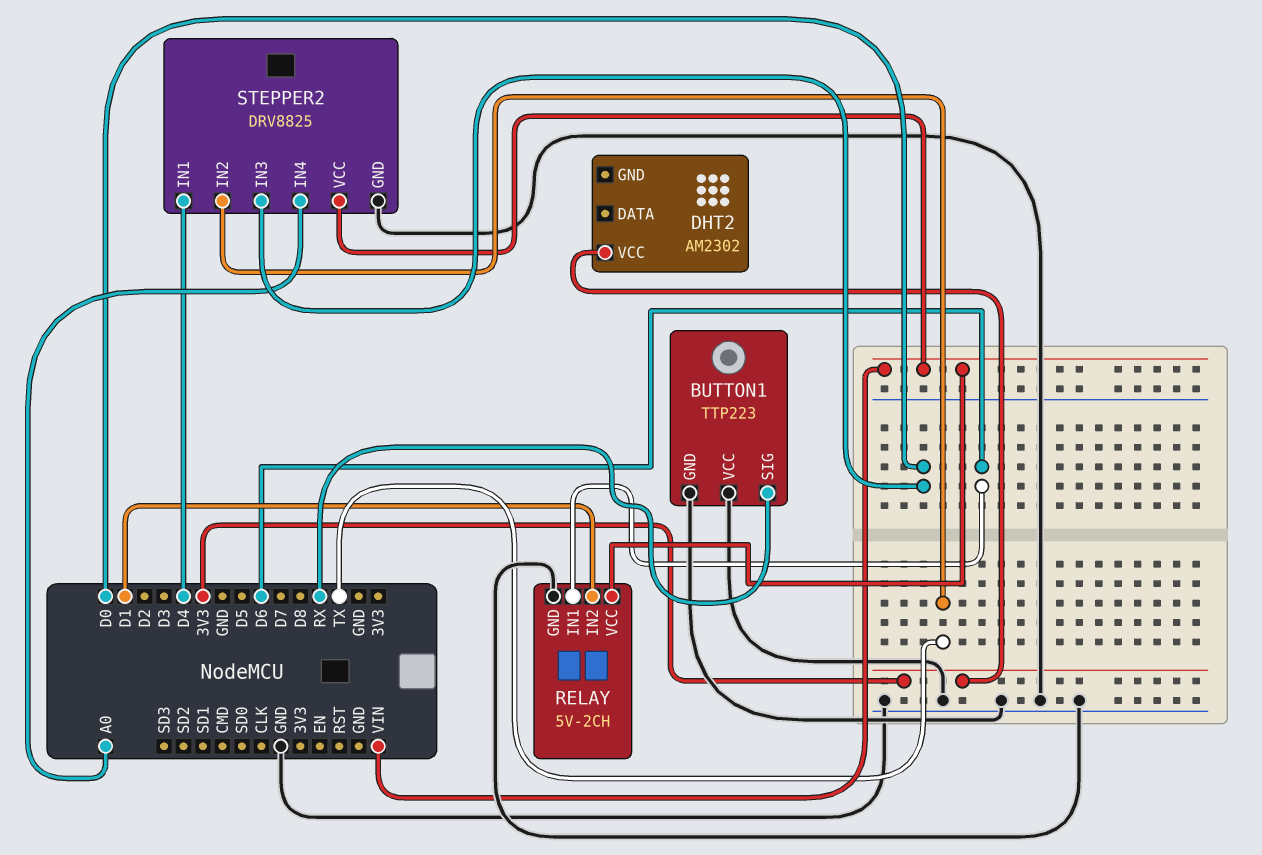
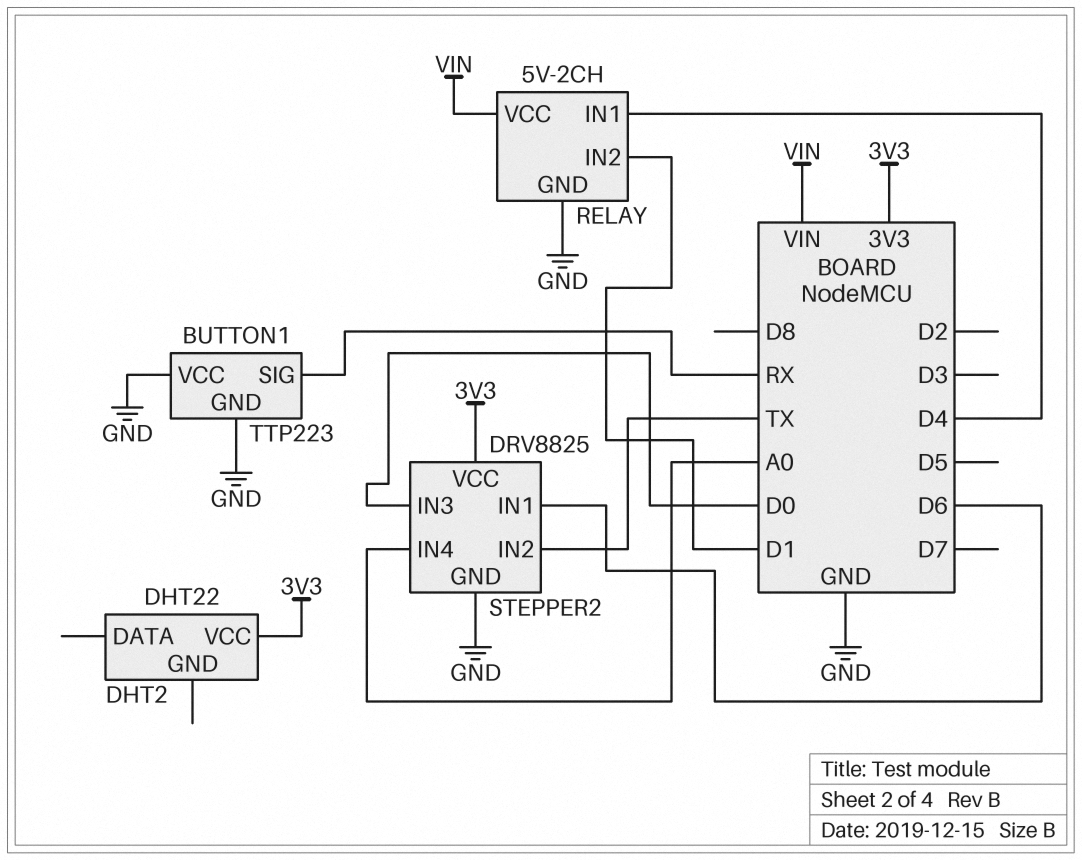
DHT2: AM2302 -> DHT22
RELAY pin IN1: D6 -> D4
STEPPER2 pin IN1: D4 -> D6
STEPPER2 pin VCC: VIN -> 3V3

